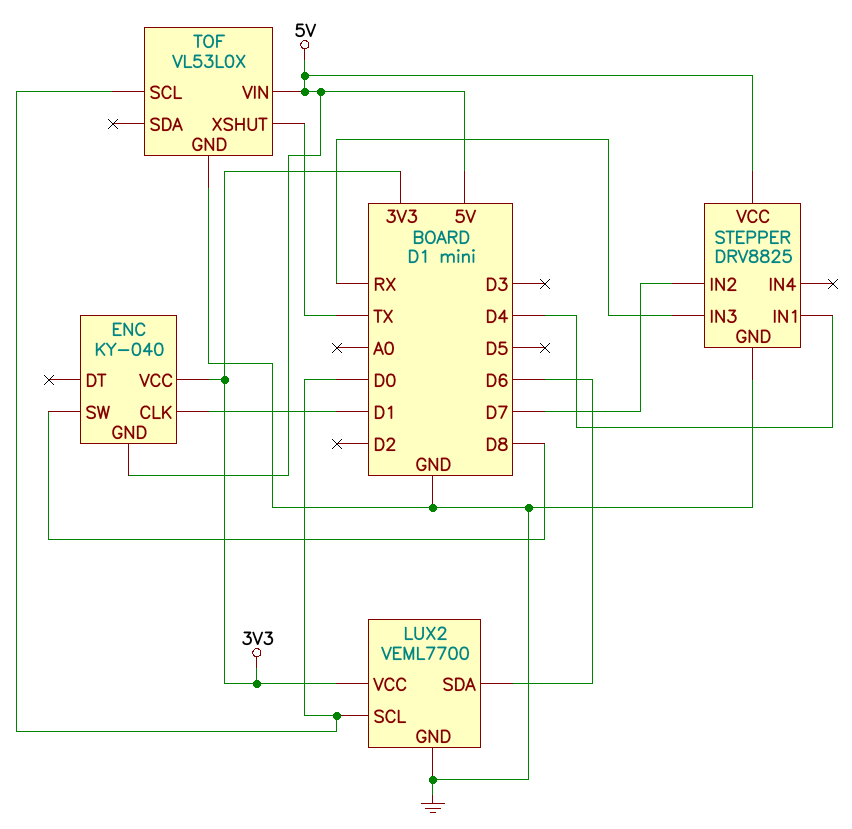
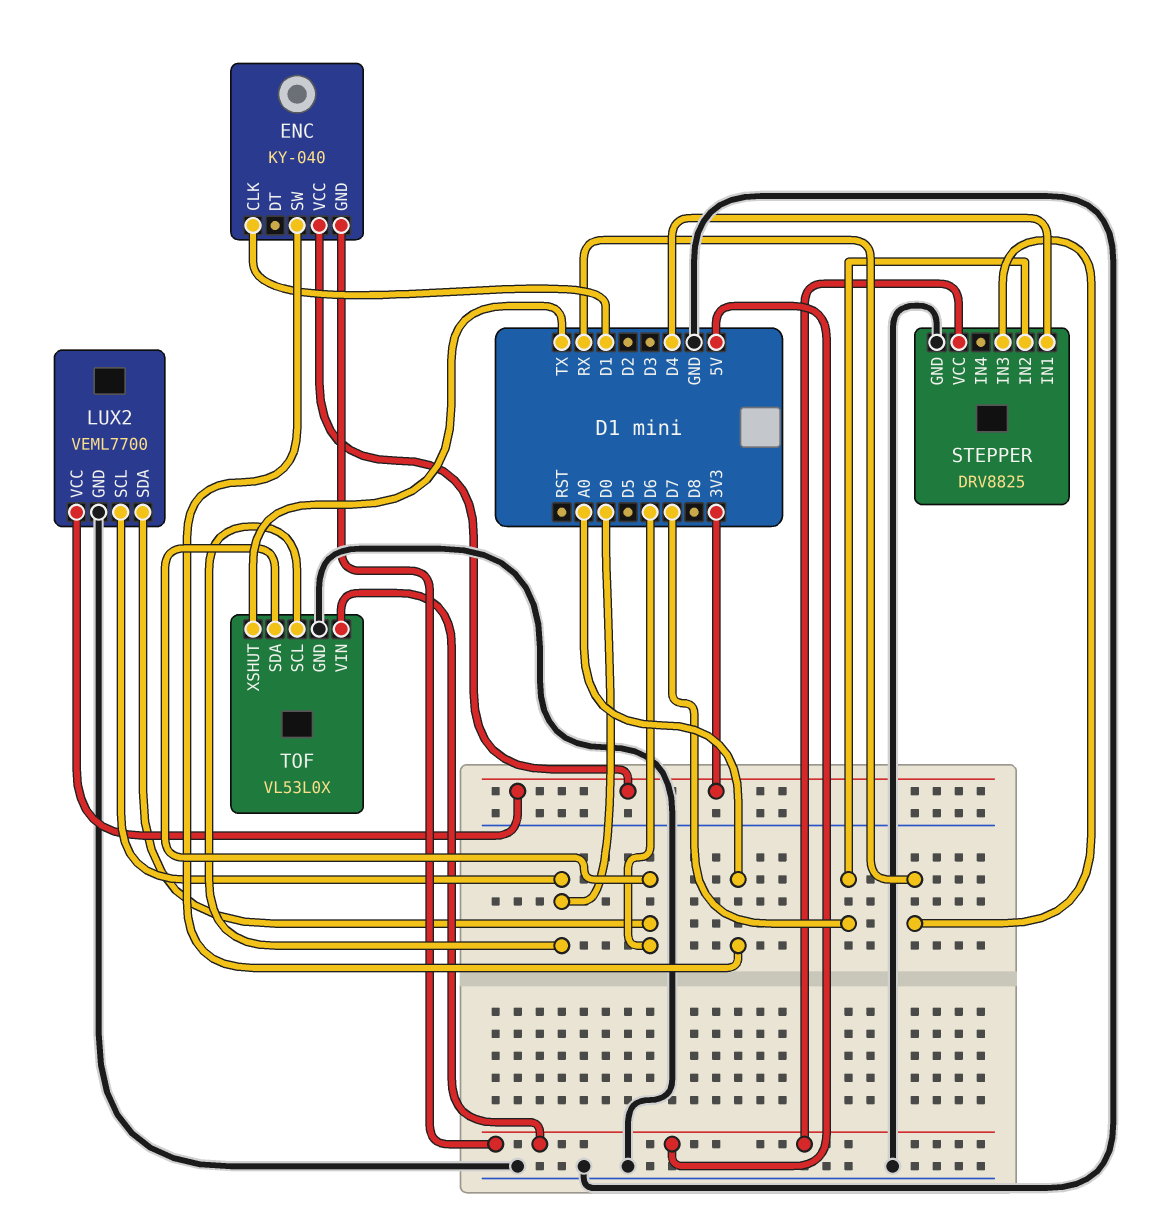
ENC pin SW: D8 -> A0
TOF pin SDA: none -> D6

